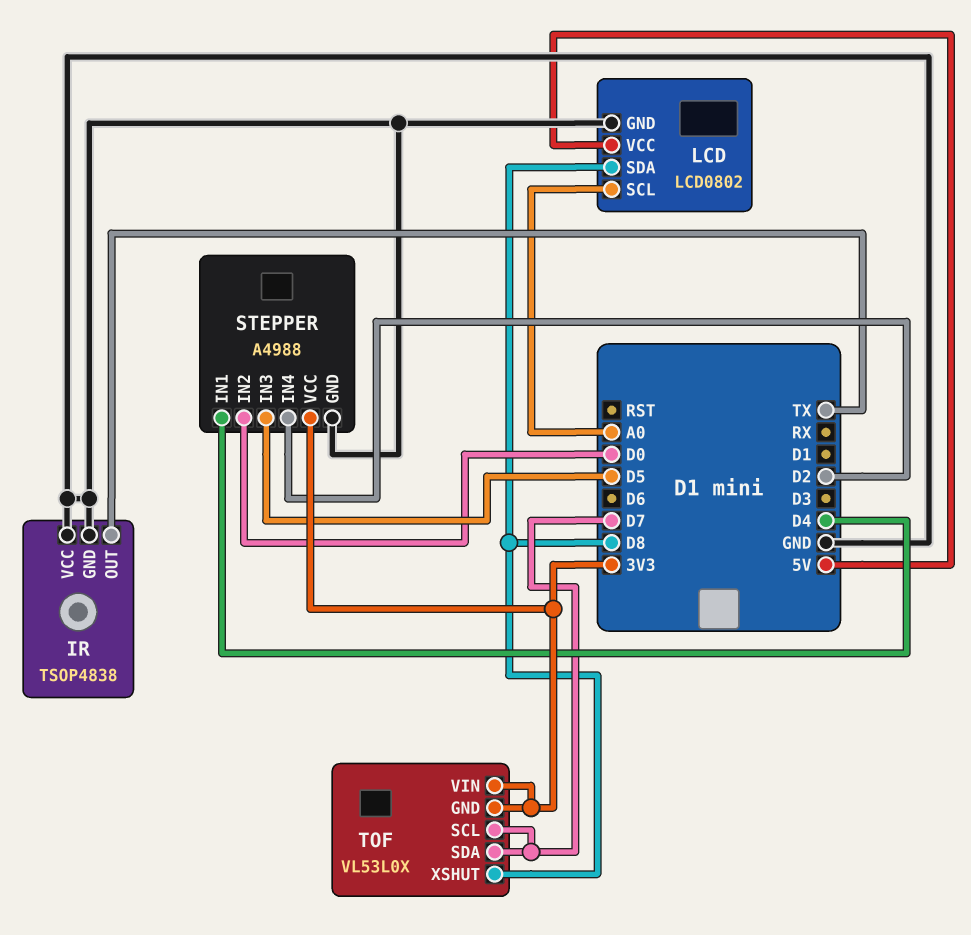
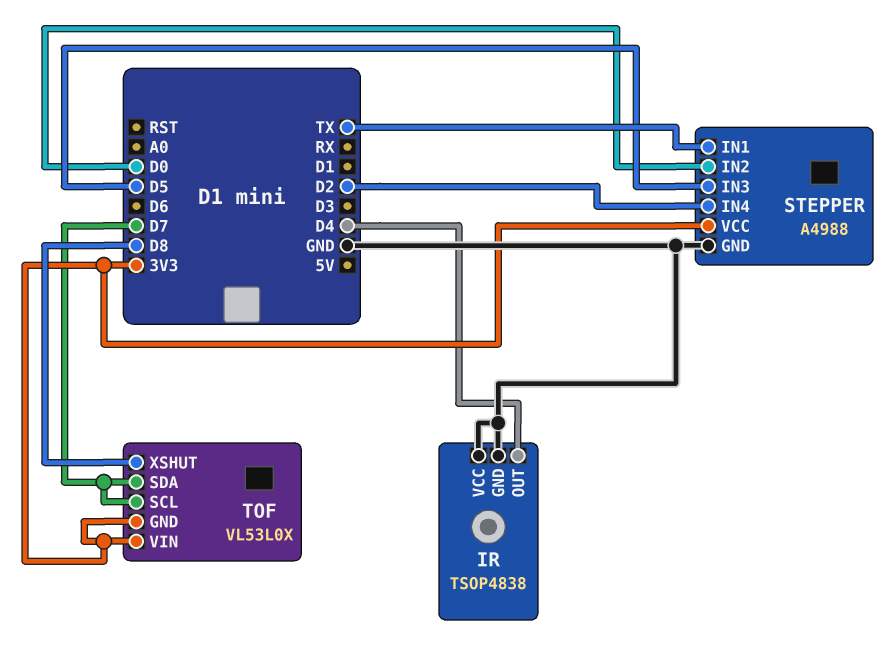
IR pin OUT: TX -> D4
LCD: LCD0802 -> none
LCD pin GND: GND -> none
LCD pin SCL: A0 -> none
LCD pin SDA: D8 -> none
LCD pin VCC: 5V -> none
STEPPER pin IN1: D4 -> TX

